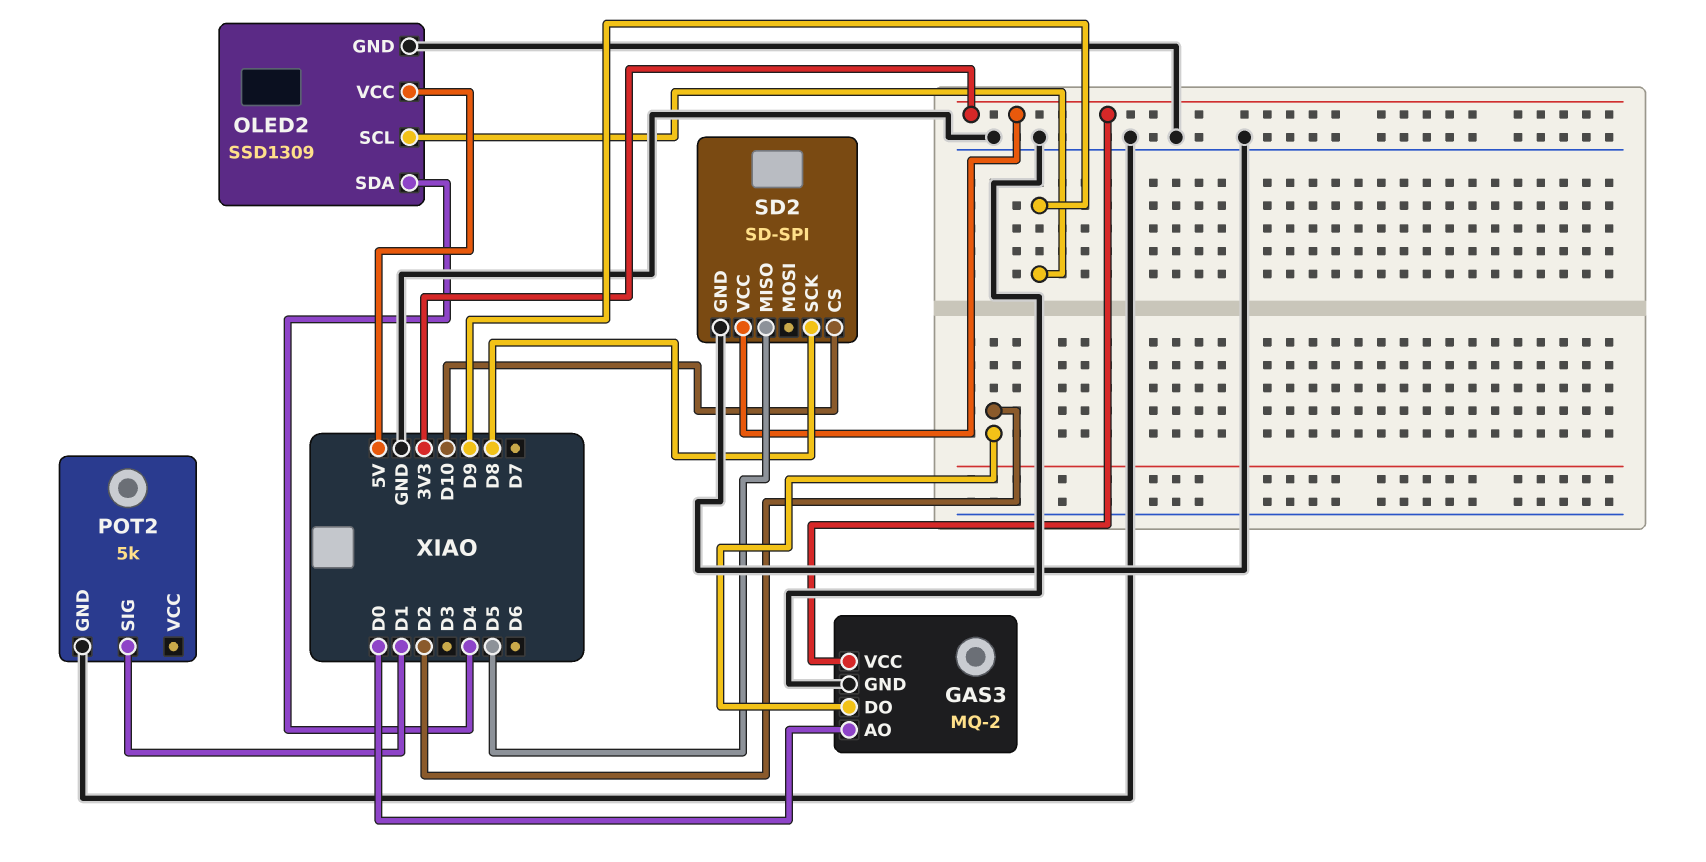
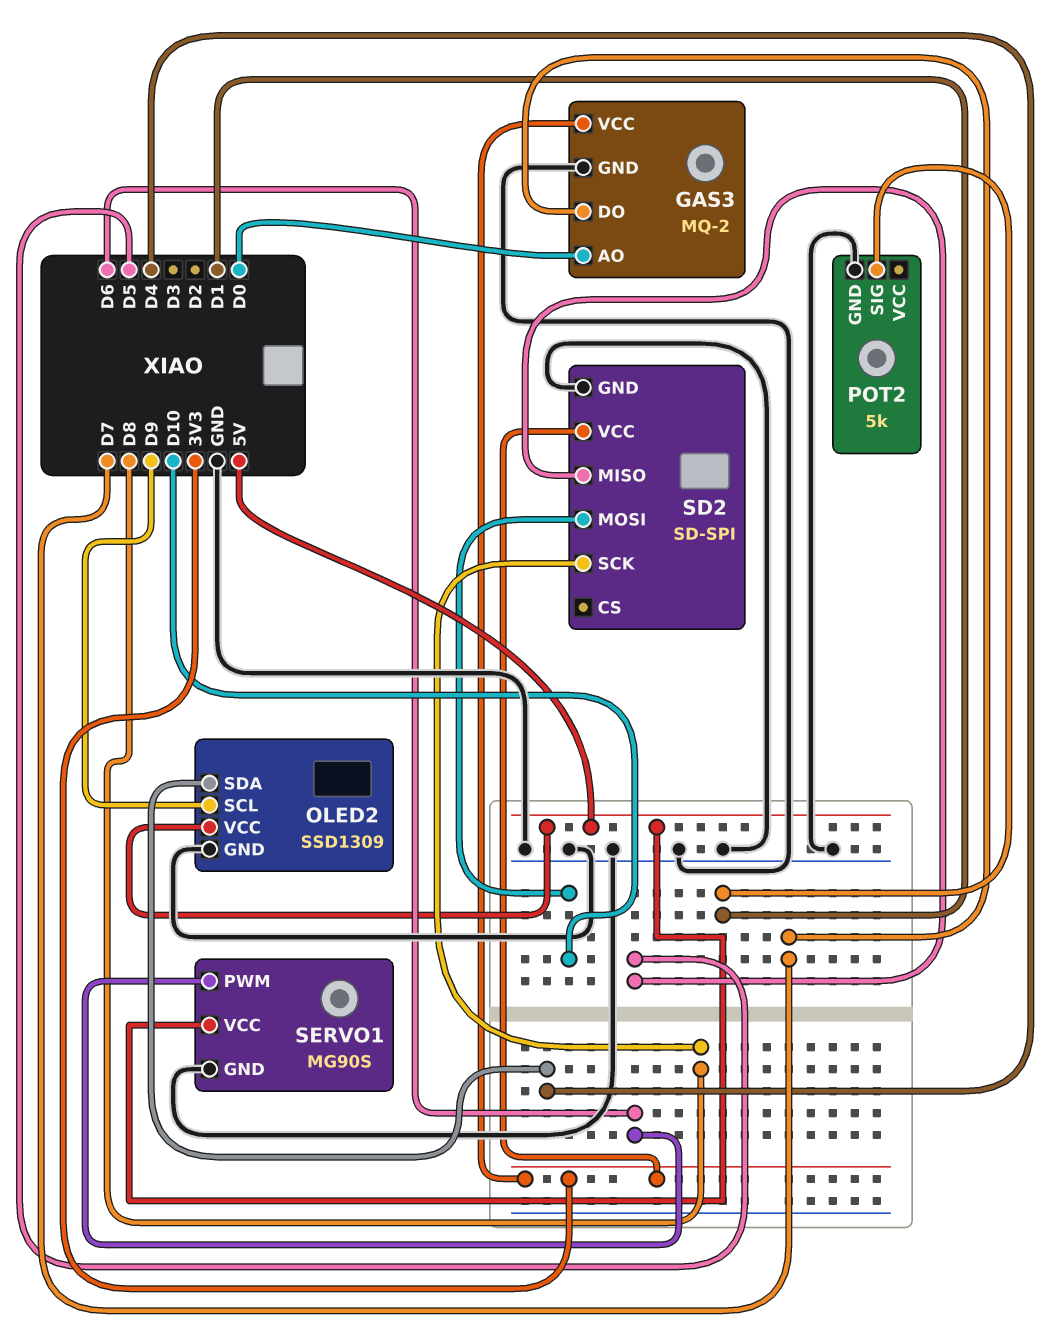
GAS3 pin DO: D2 -> D7
SD2 pin CS: D10 -> none
SD2 pin MOSI: none -> D10
SERVO1: none -> MG90S
SERVO1 pin GND: none -> GND
SERVO1 pin PWM: none -> D6
SERVO1 pin VCC: none -> 5V

